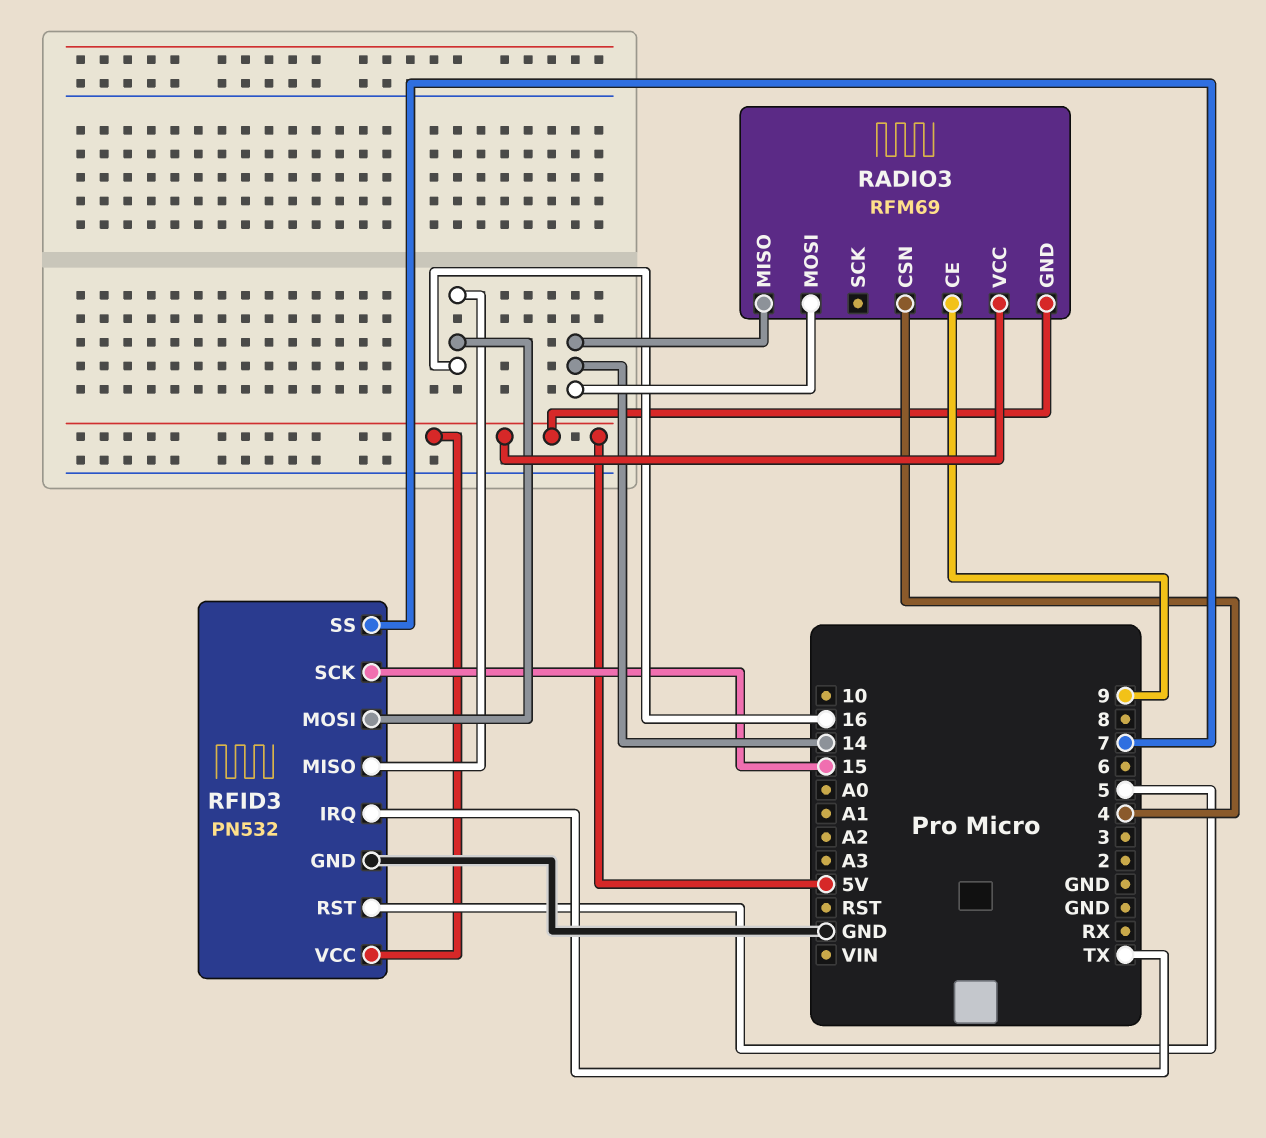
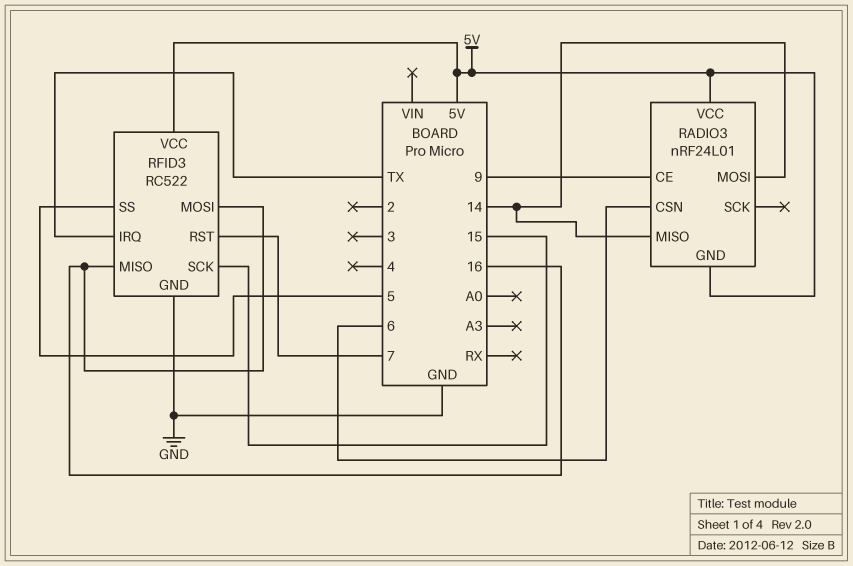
RADIO3: RFM69 -> nRF24L01
RADIO3 pin CSN: 4 -> 6
RFID3: PN532 -> RC522
RFID3 pin RST: 5 -> 7
RFID3 pin SS: 7 -> 5

